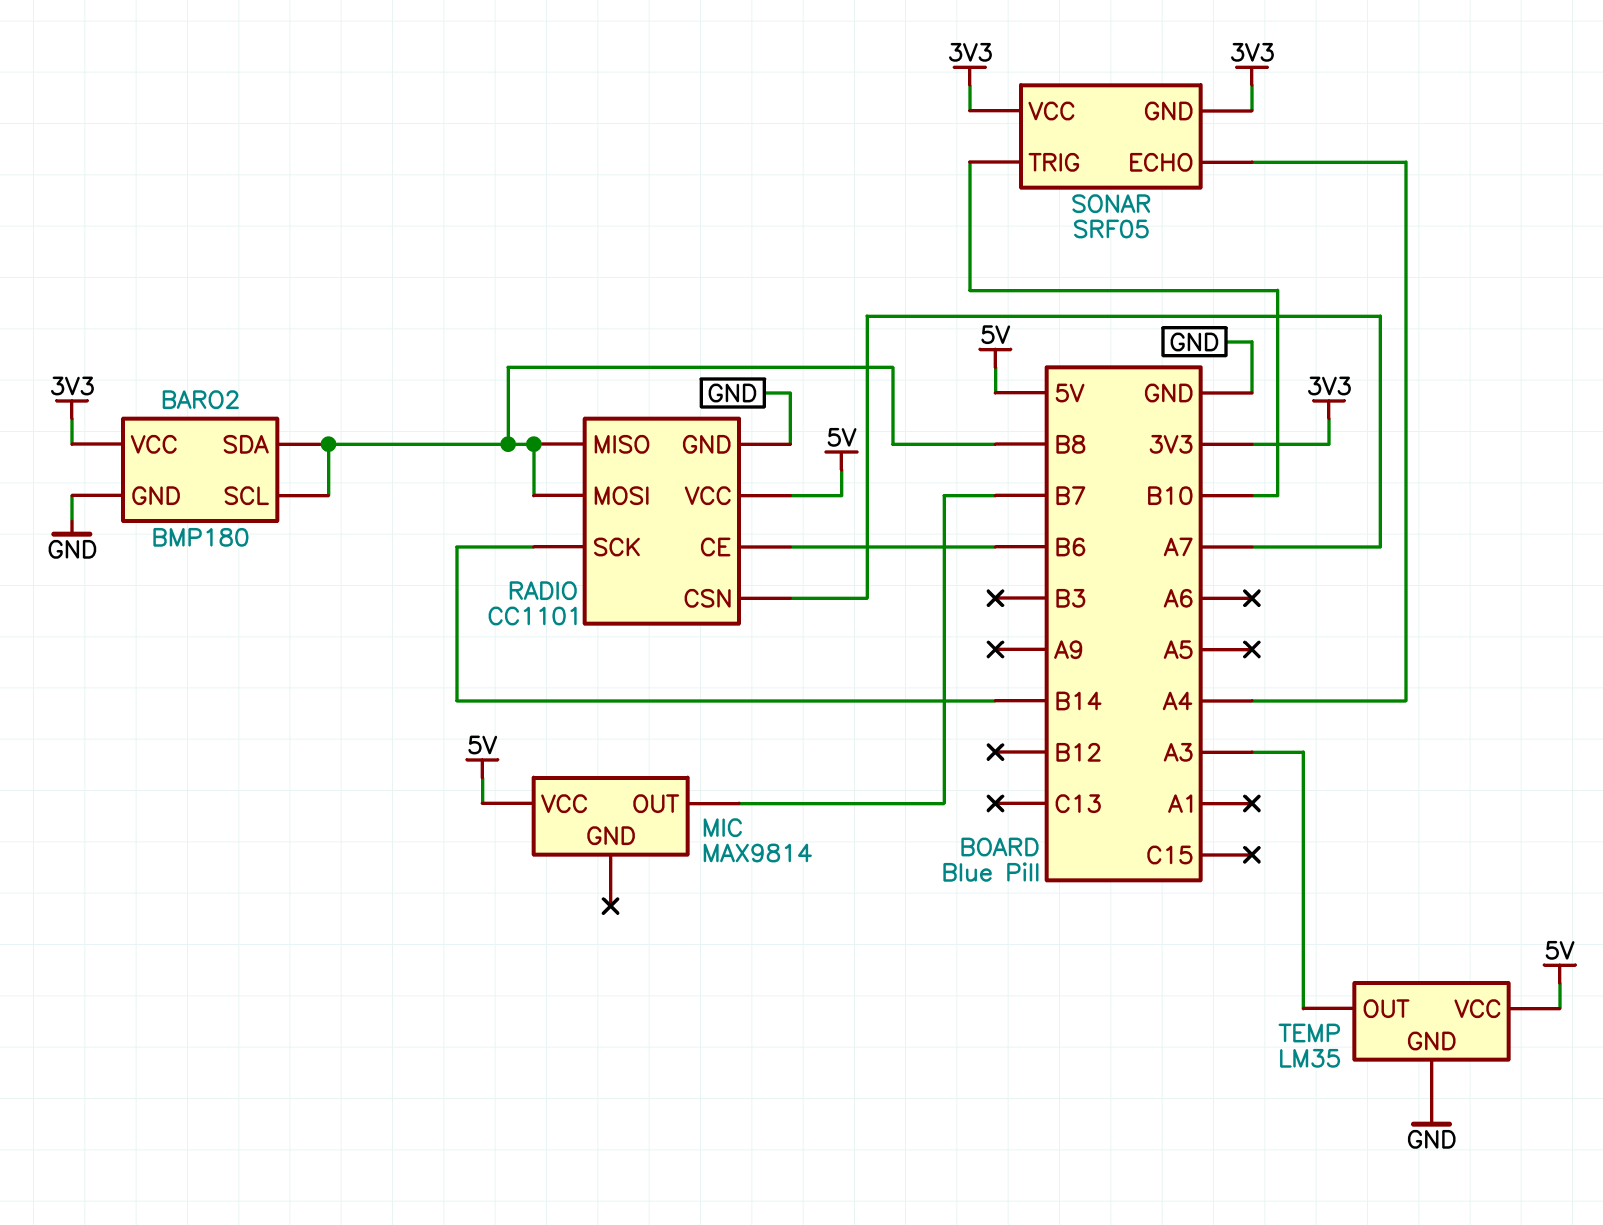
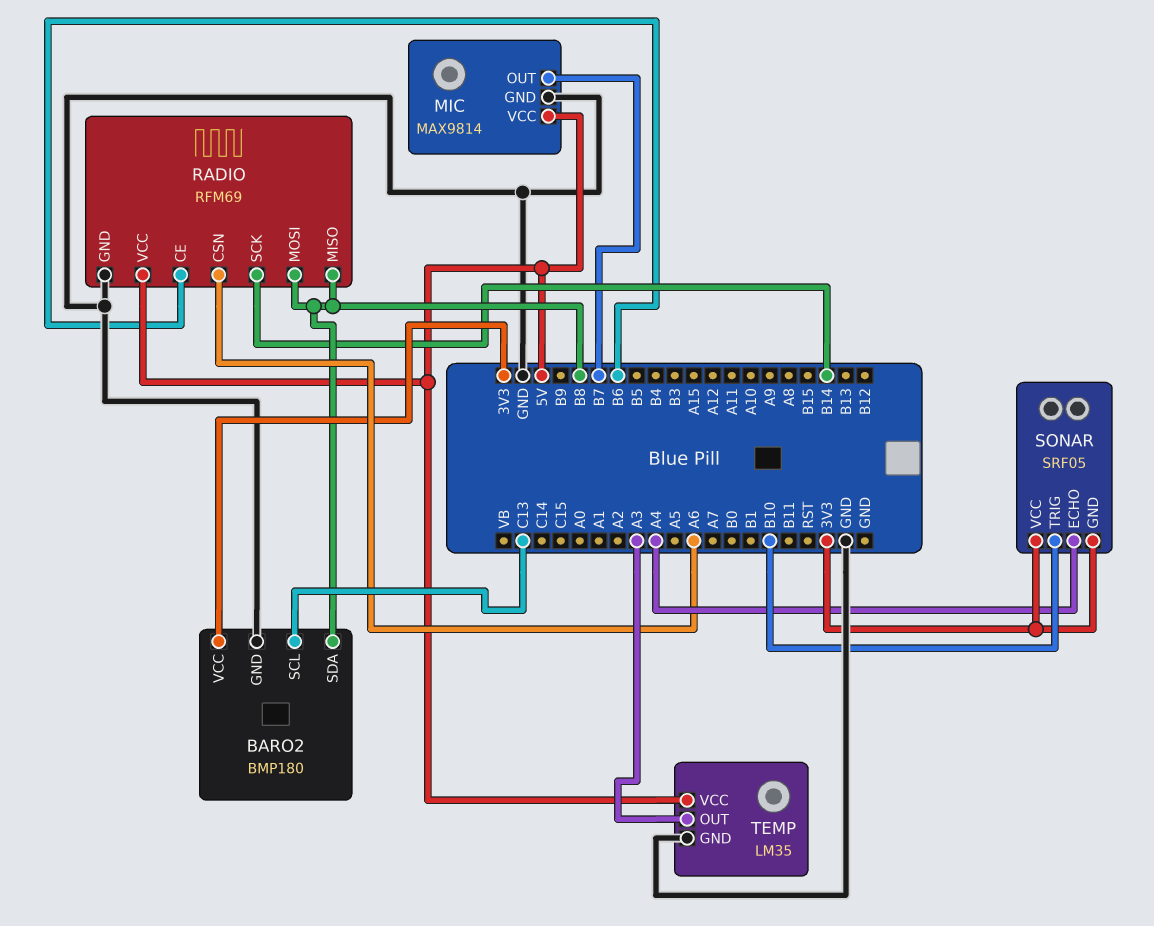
BARO2 pin SCL: B8 -> C13
MIC pin GND: none -> GND
RADIO: CC1101 -> RFM69
RADIO pin CSN: A7 -> A6

